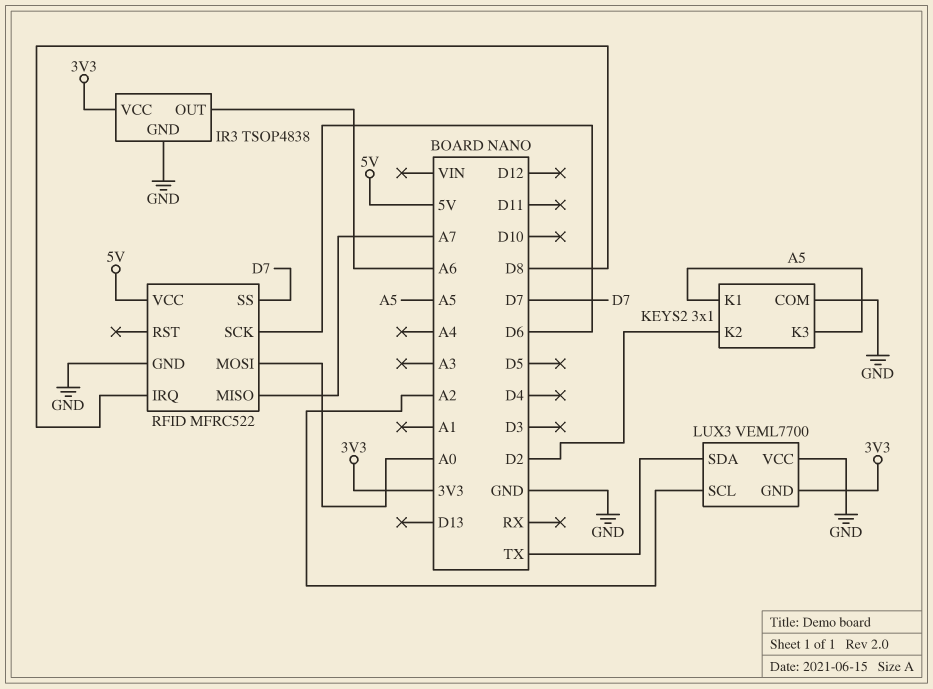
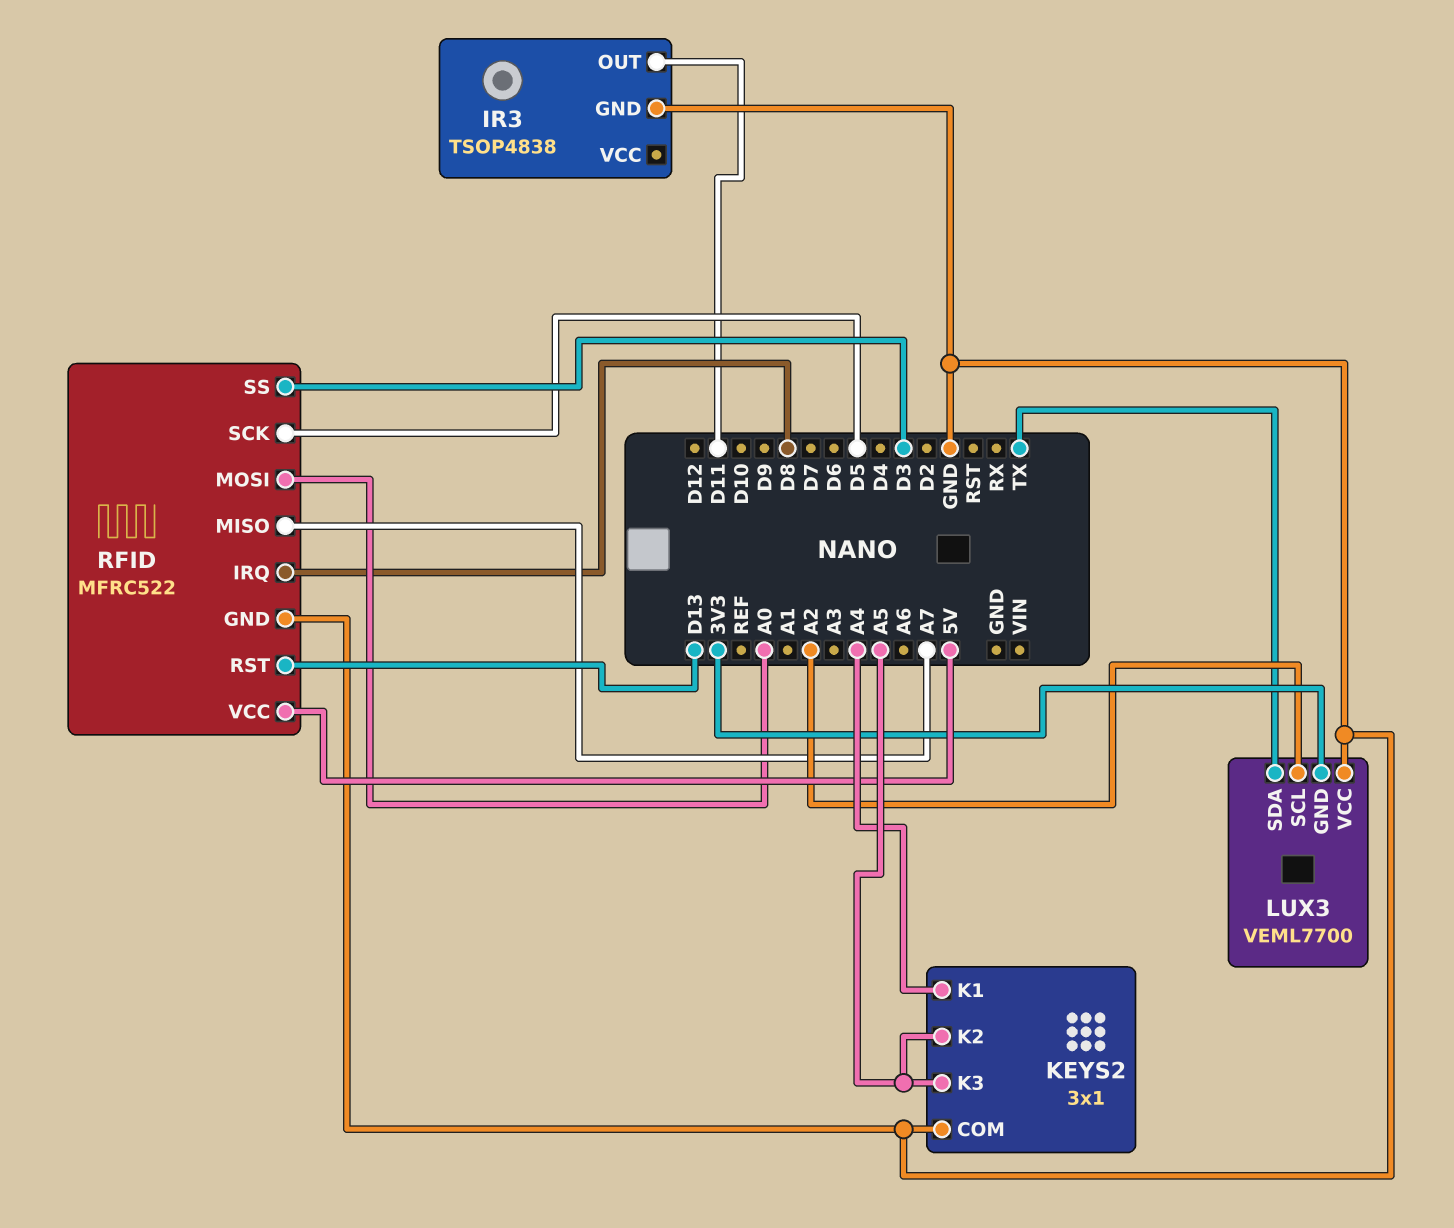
IR3 pin OUT: A6 -> D11
IR3 pin VCC: 3V3 -> none
KEYS2 pin K1: A5 -> A4
KEYS2 pin K2: D2 -> A5
RFID pin RST: none -> D13
RFID pin SCK: D6 -> D5
RFID pin SS: D7 -> D3

